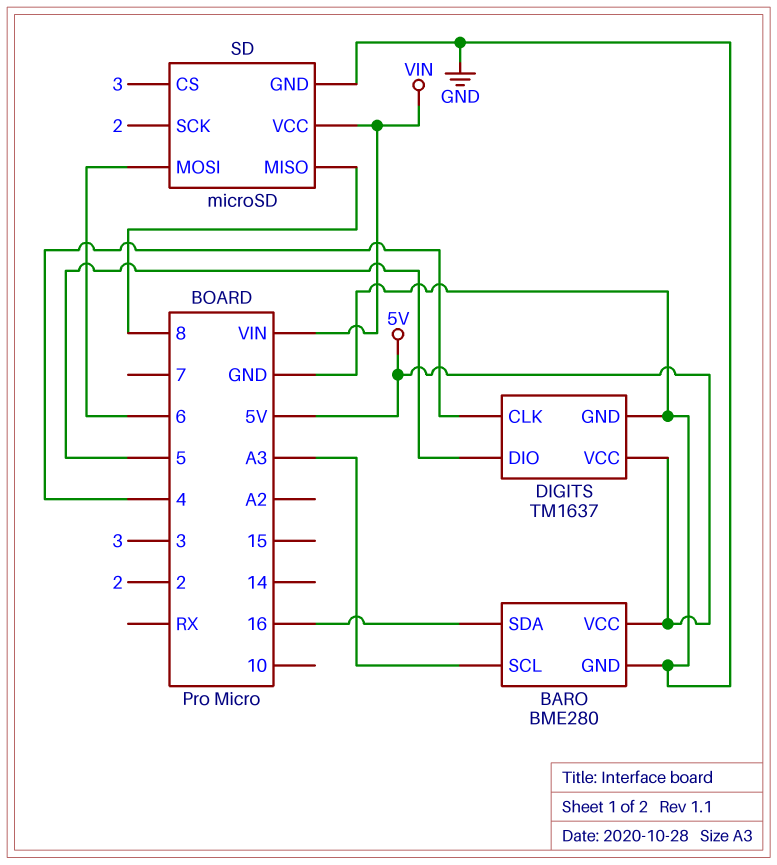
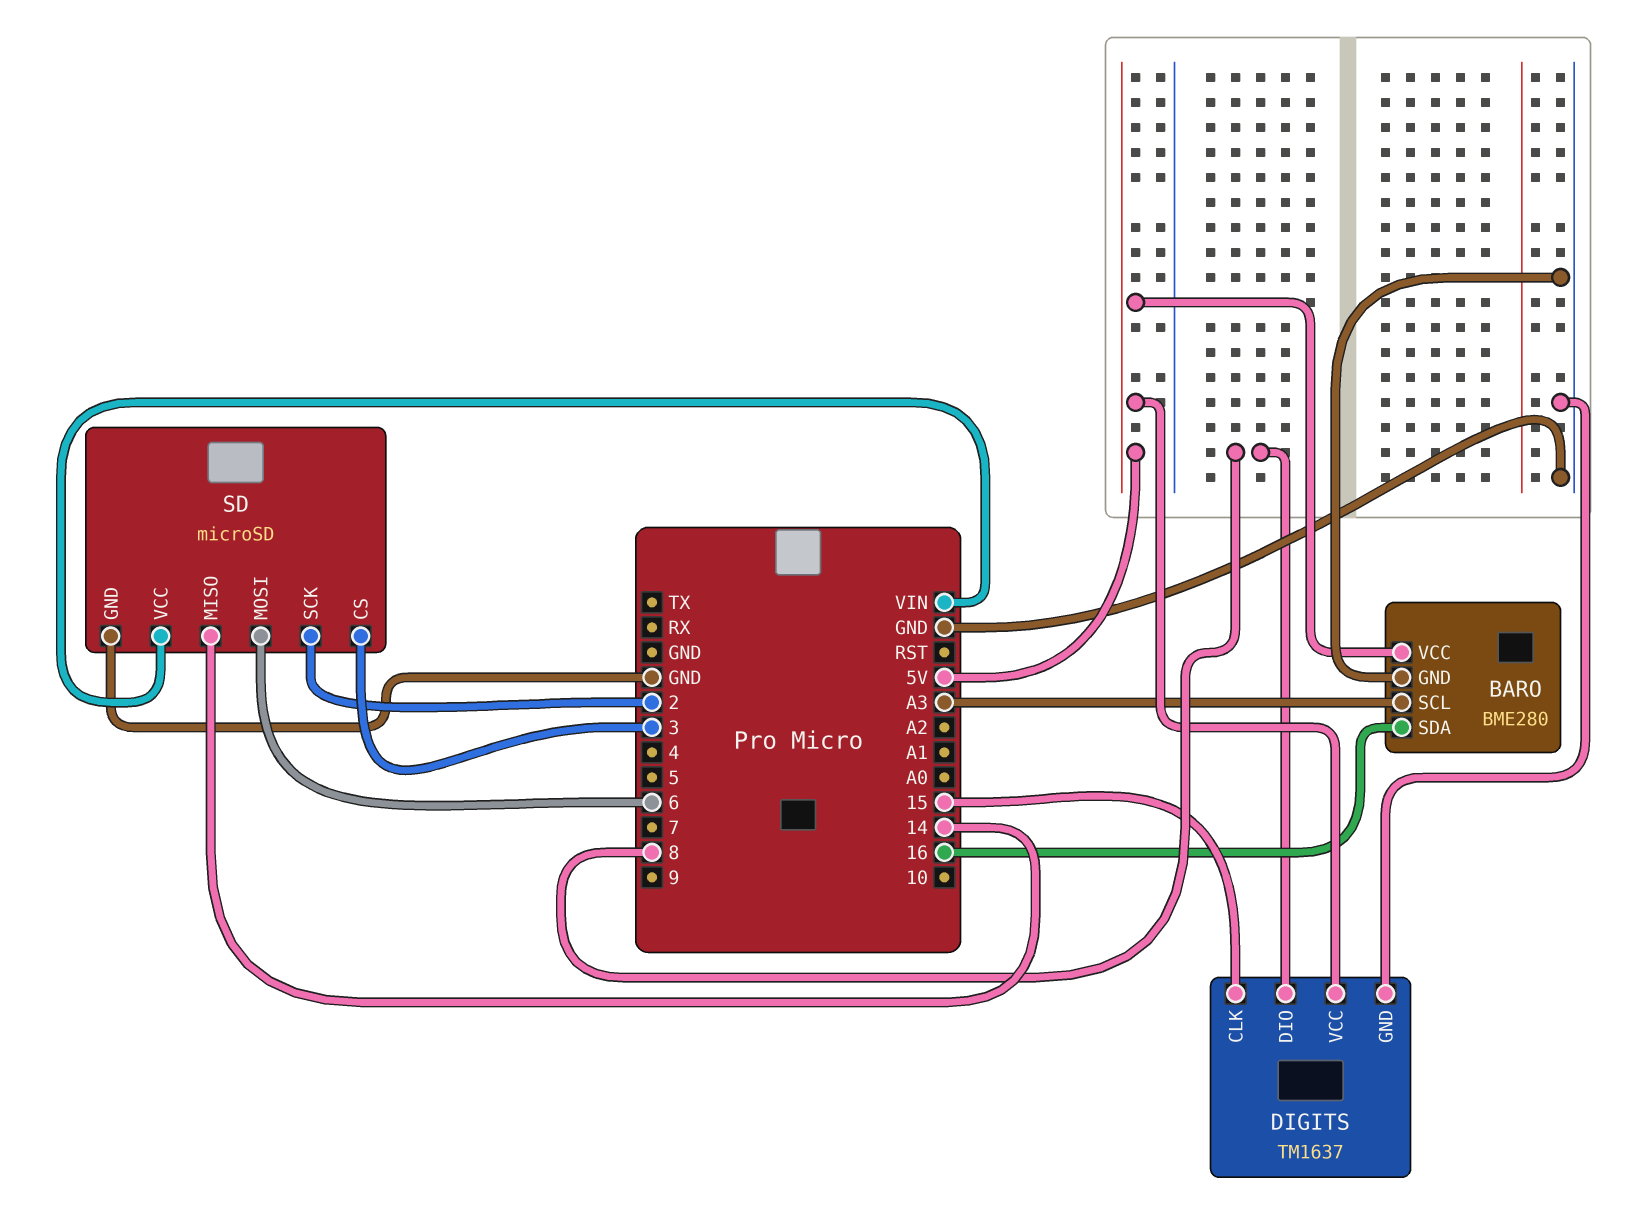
DIGITS pin CLK: 4 -> 15
DIGITS pin DIO: 5 -> 8
SD pin MISO: 8 -> 14

